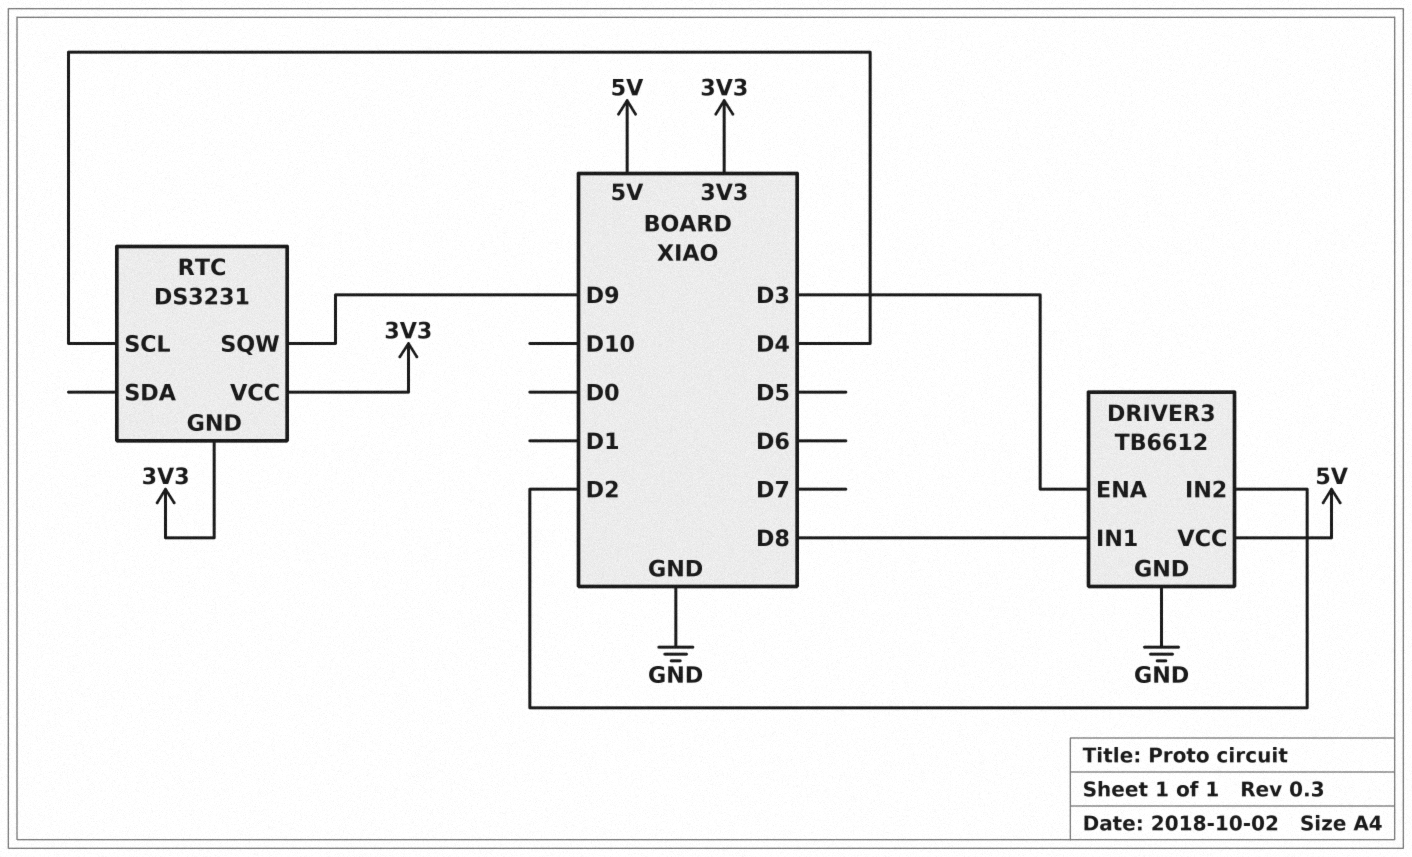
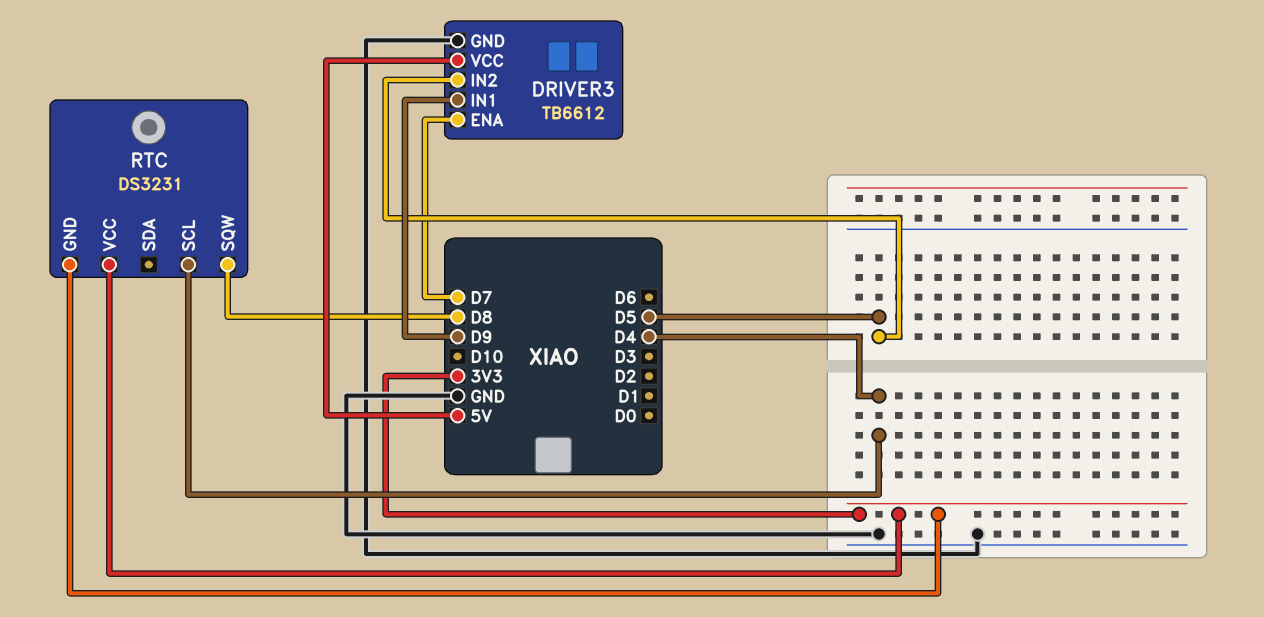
DRIVER3 pin ENA: D3 -> D7
DRIVER3 pin IN1: D8 -> D9
DRIVER3 pin IN2: D2 -> D5
RTC pin SQW: D9 -> D8

